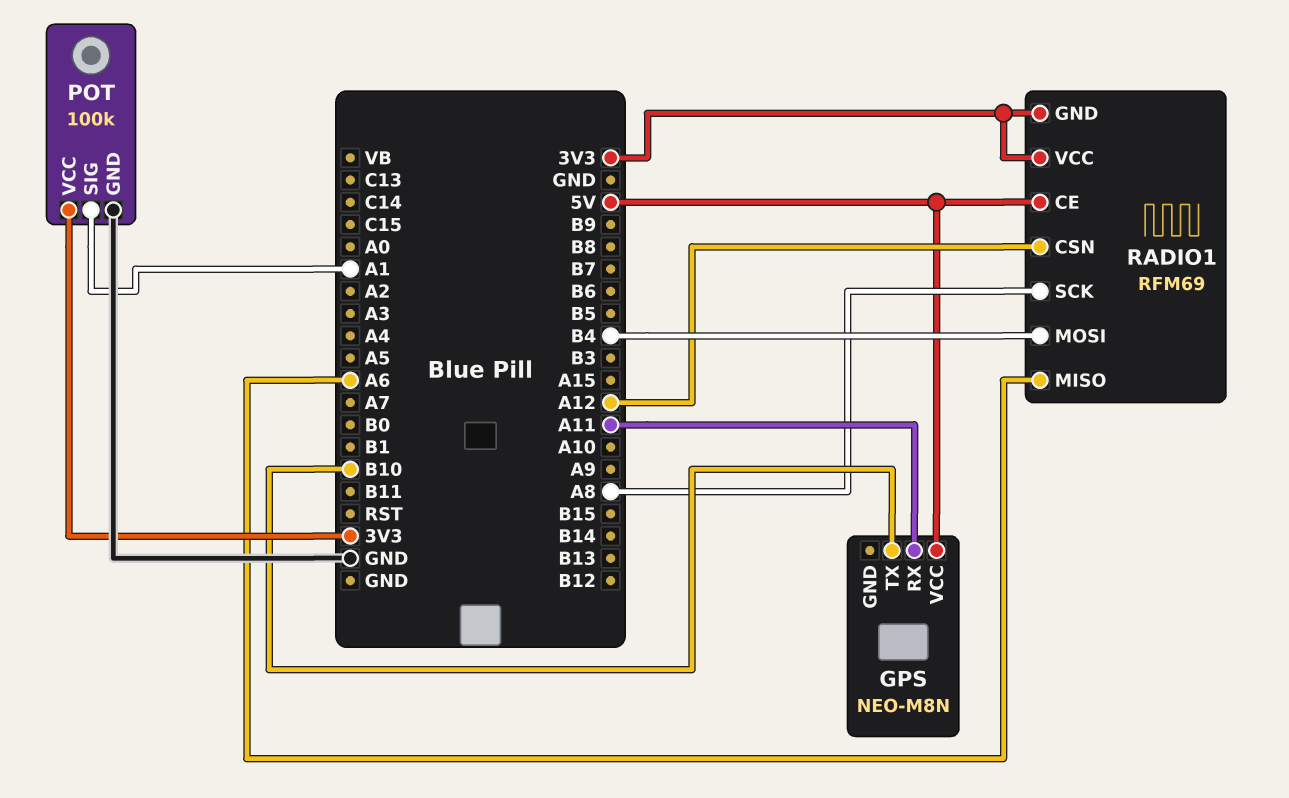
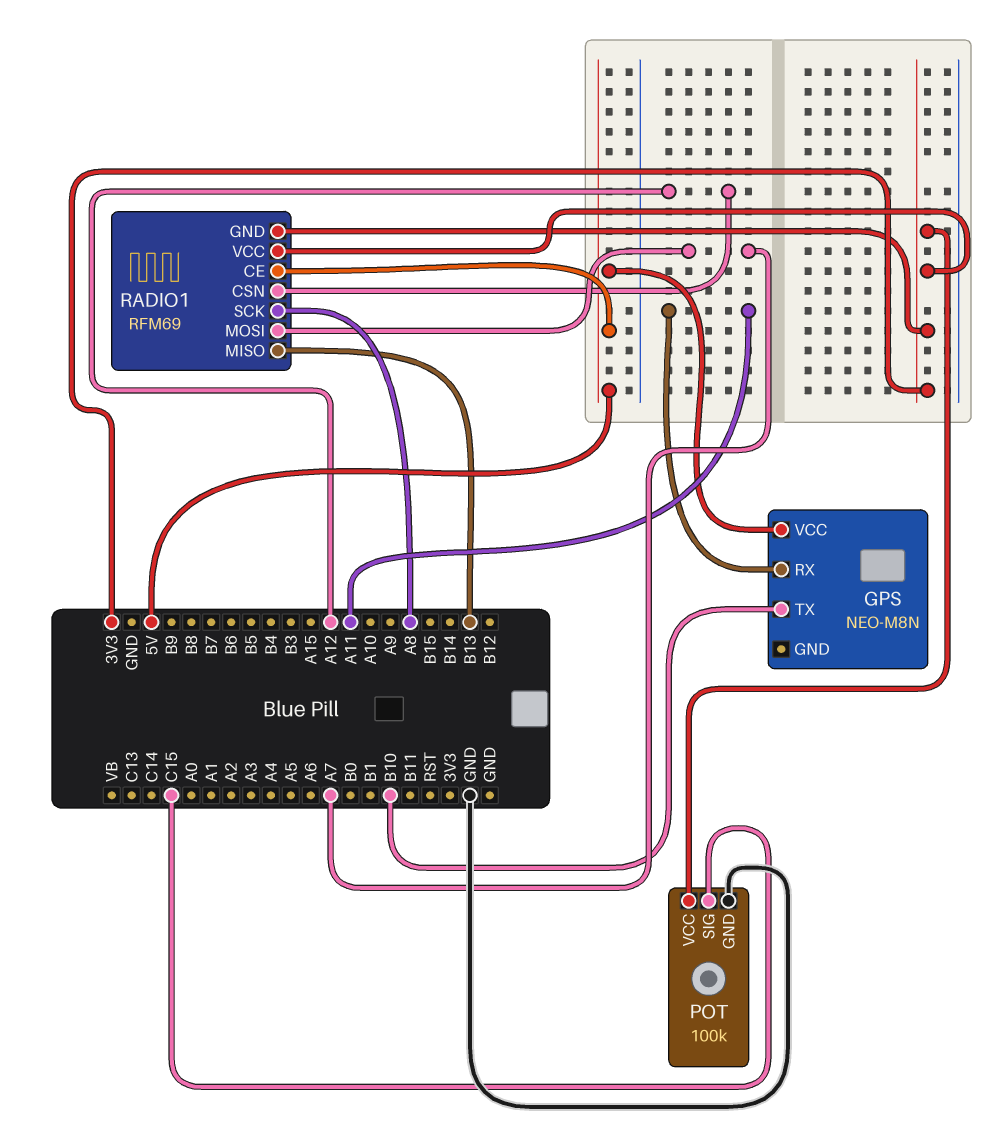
POT pin SIG: A1 -> C15
RADIO1 pin MISO: A6 -> B13
RADIO1 pin MOSI: B4 -> A7

